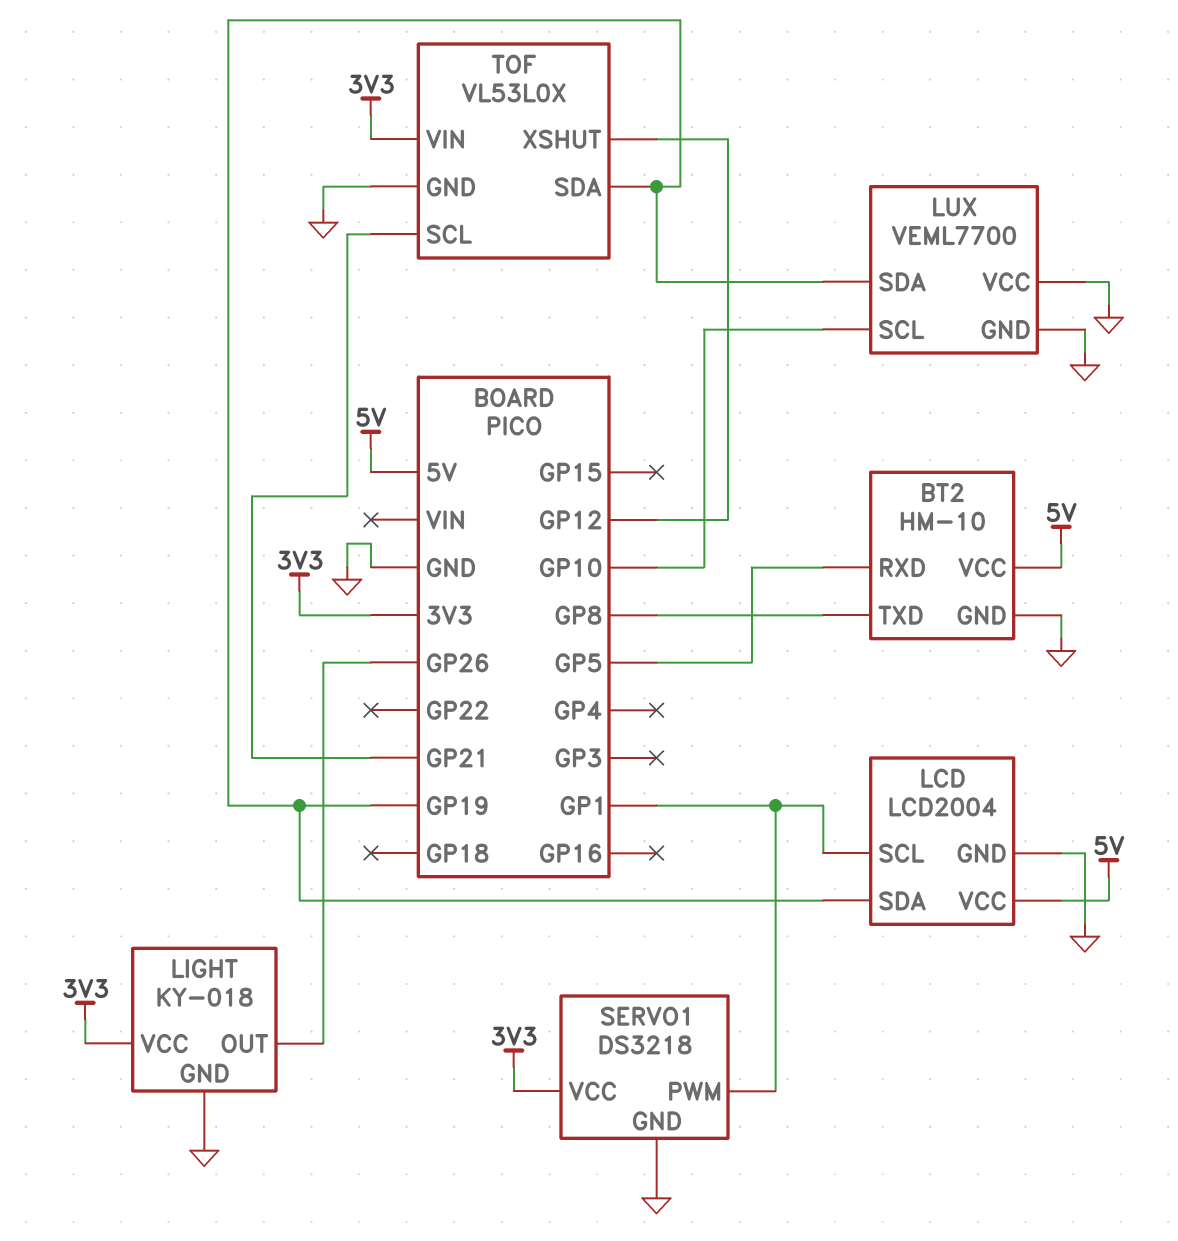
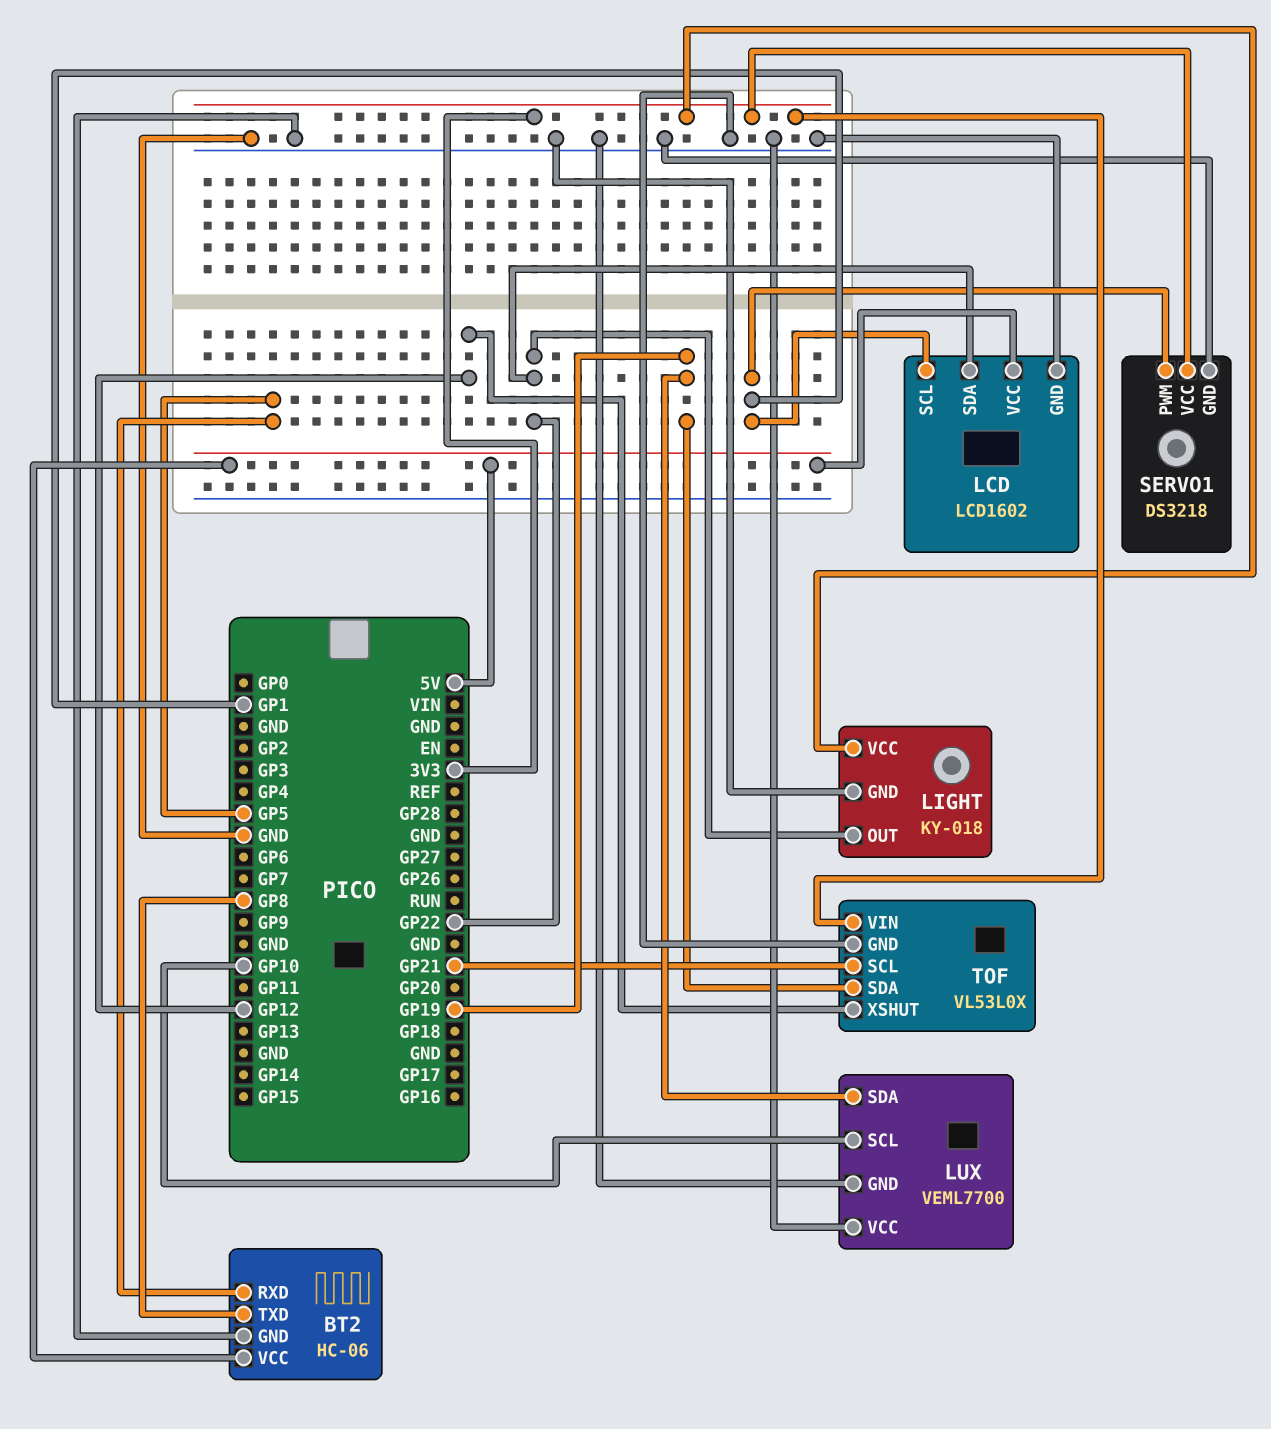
BT2: HM-10 -> HC-06
LCD: LCD2004 -> LCD1602
LCD pin SDA: GP19 -> GP22
LIGHT pin OUT: GP26 -> GP22

